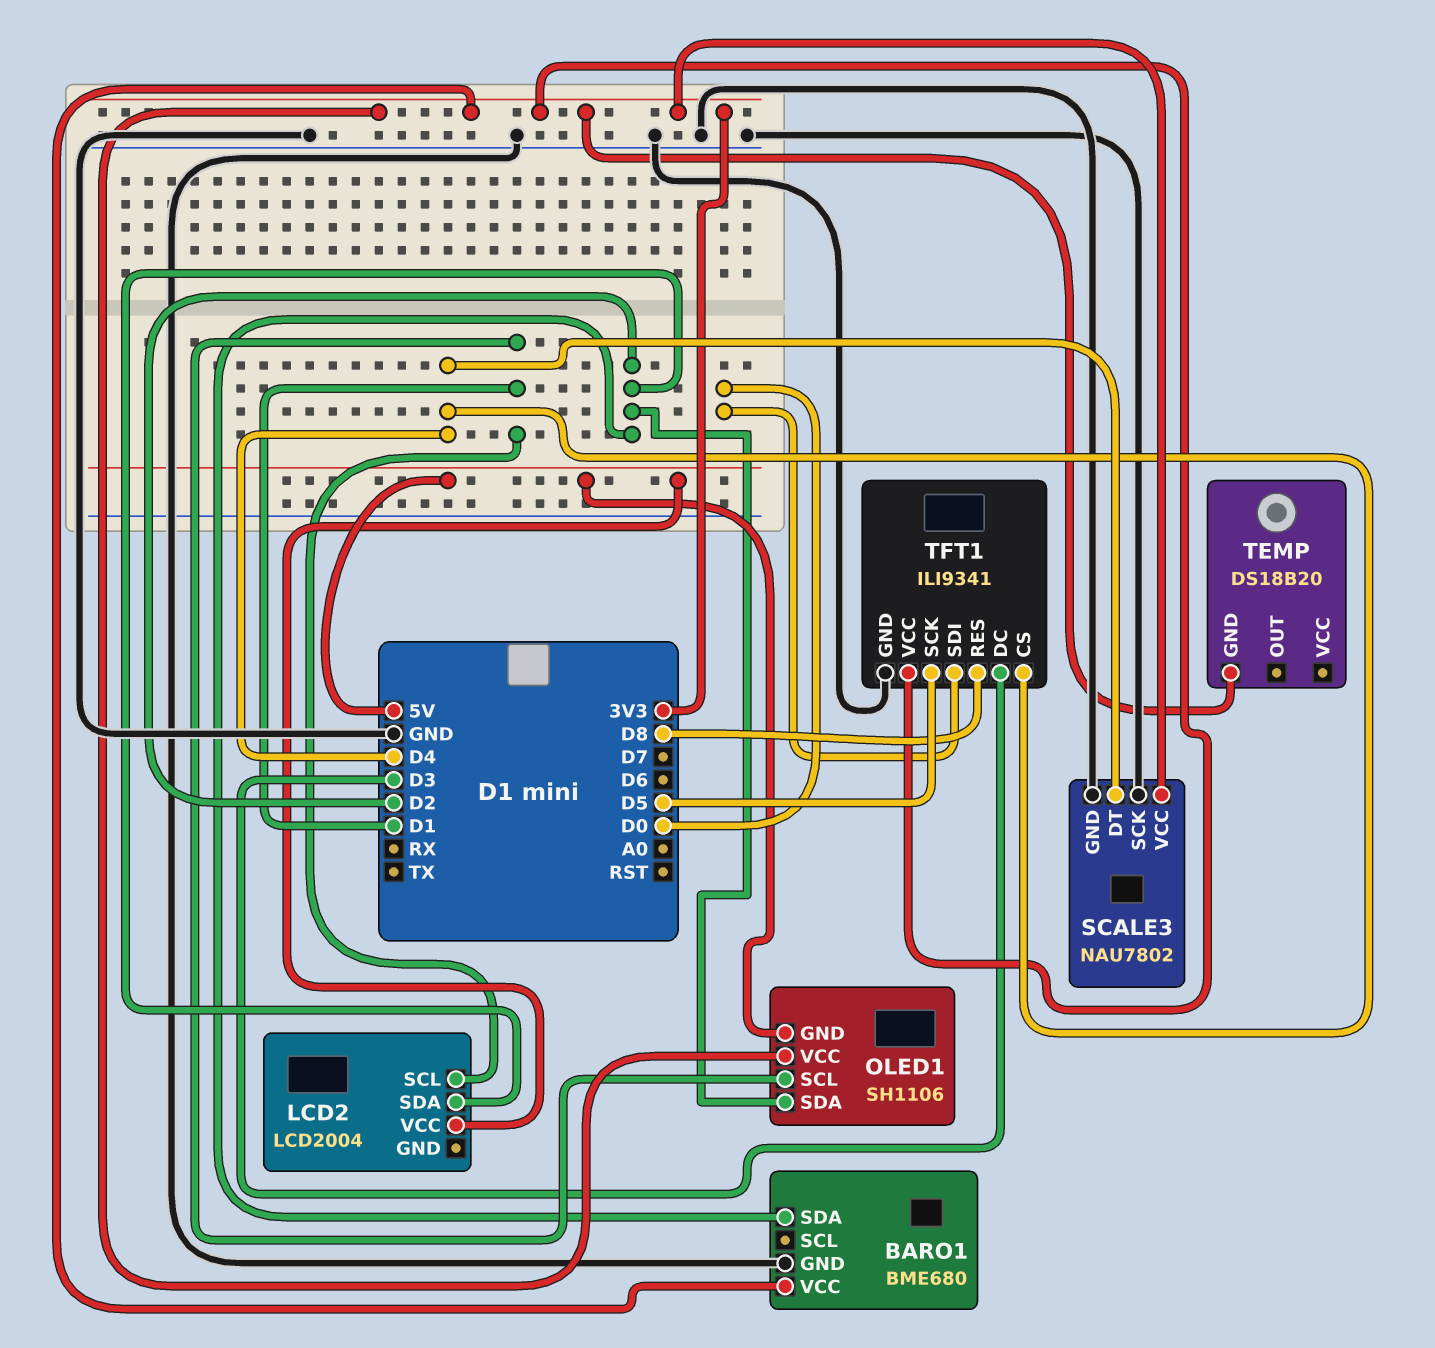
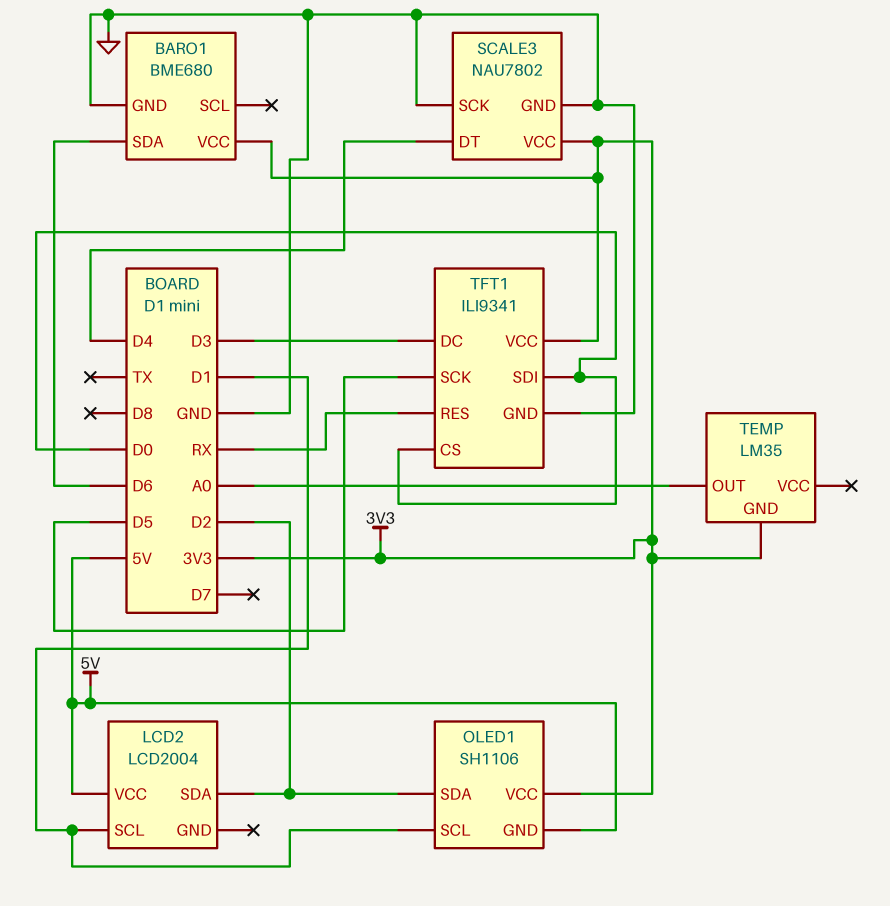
BARO1 pin SDA: D2 -> D6
TEMP: DS18B20 -> LM35
TEMP pin OUT: none -> A0
TFT1 pin CS: D4 -> D0
TFT1 pin RES: D8 -> RX

